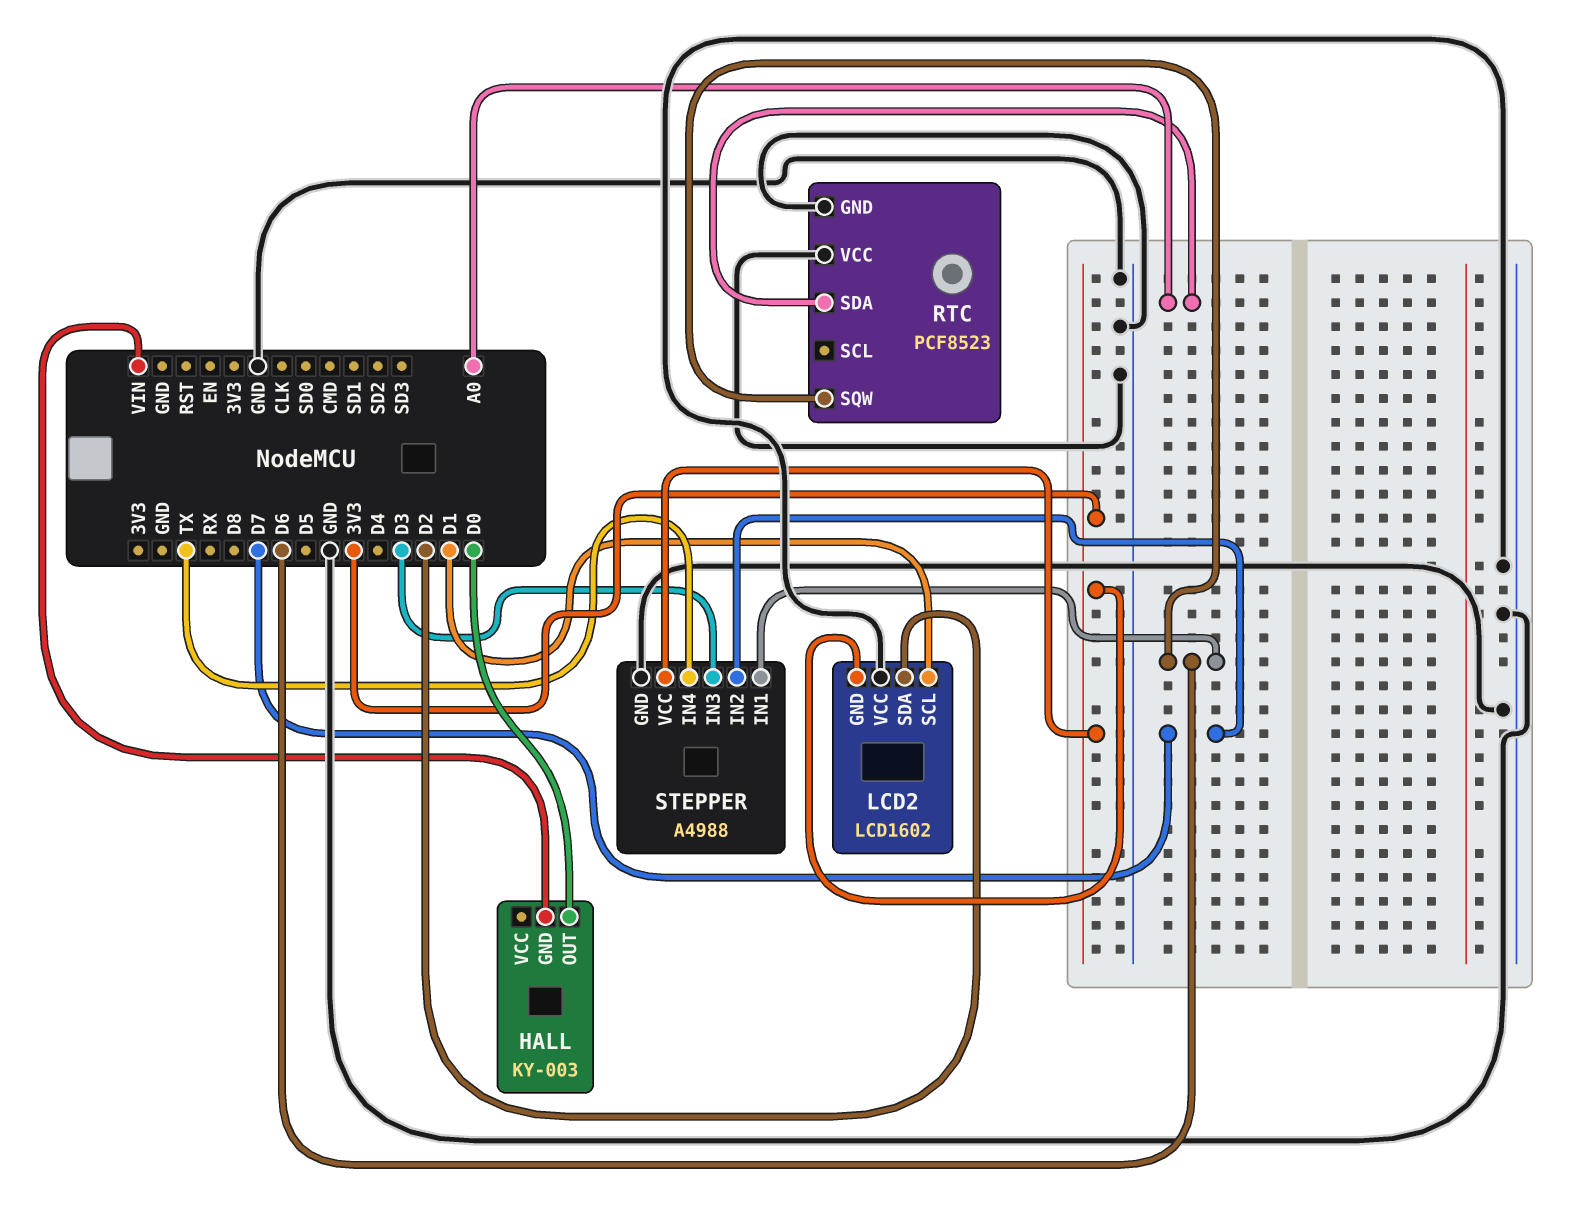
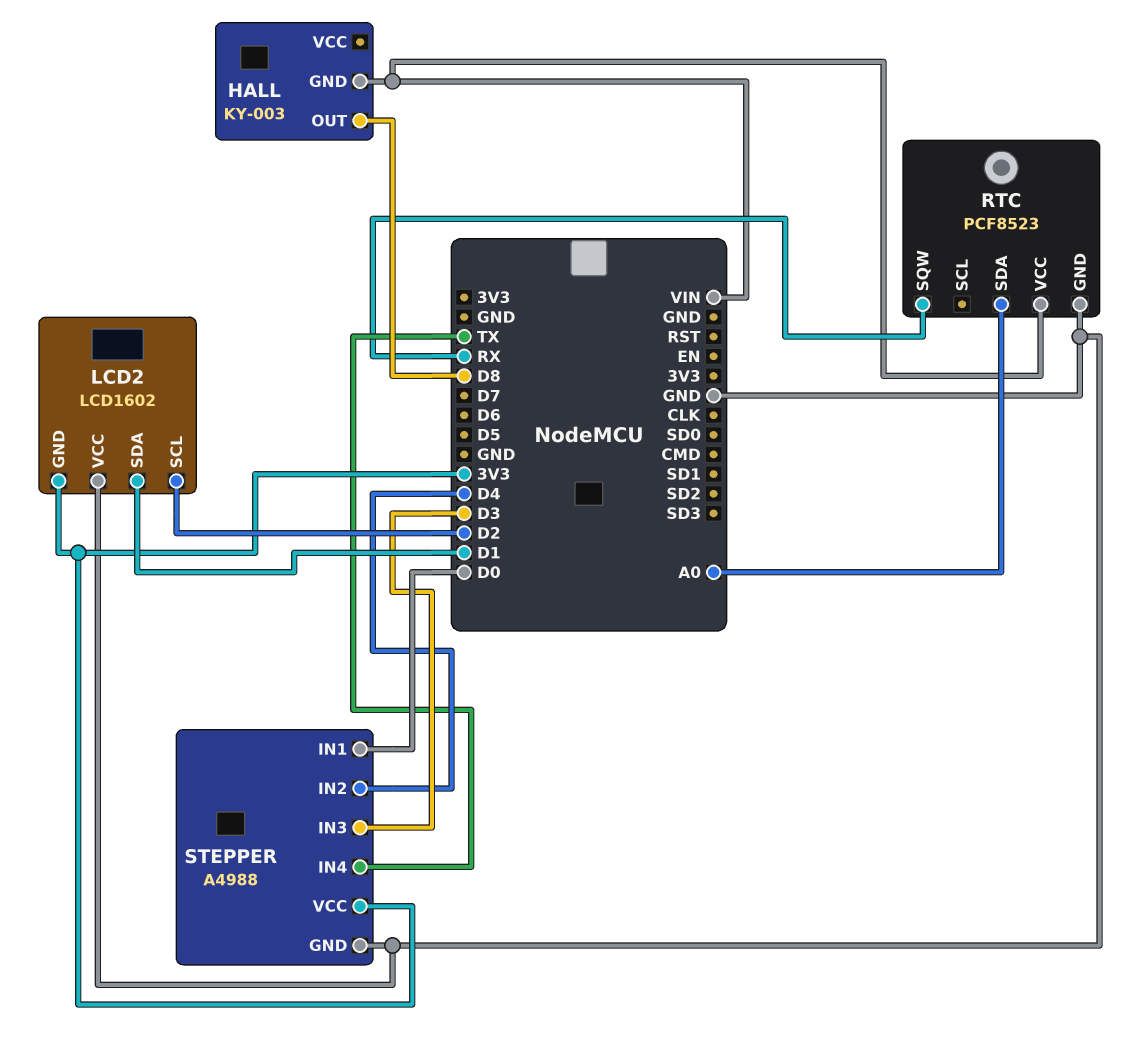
HALL pin OUT: D0 -> D8
LCD2 pin SCL: D1 -> D2
LCD2 pin SDA: D2 -> D1
RTC pin SQW: D6 -> RX
RTC pin VCC: GND -> VIN
STEPPER pin IN1: D6 -> D0
STEPPER pin IN2: D7 -> D4

